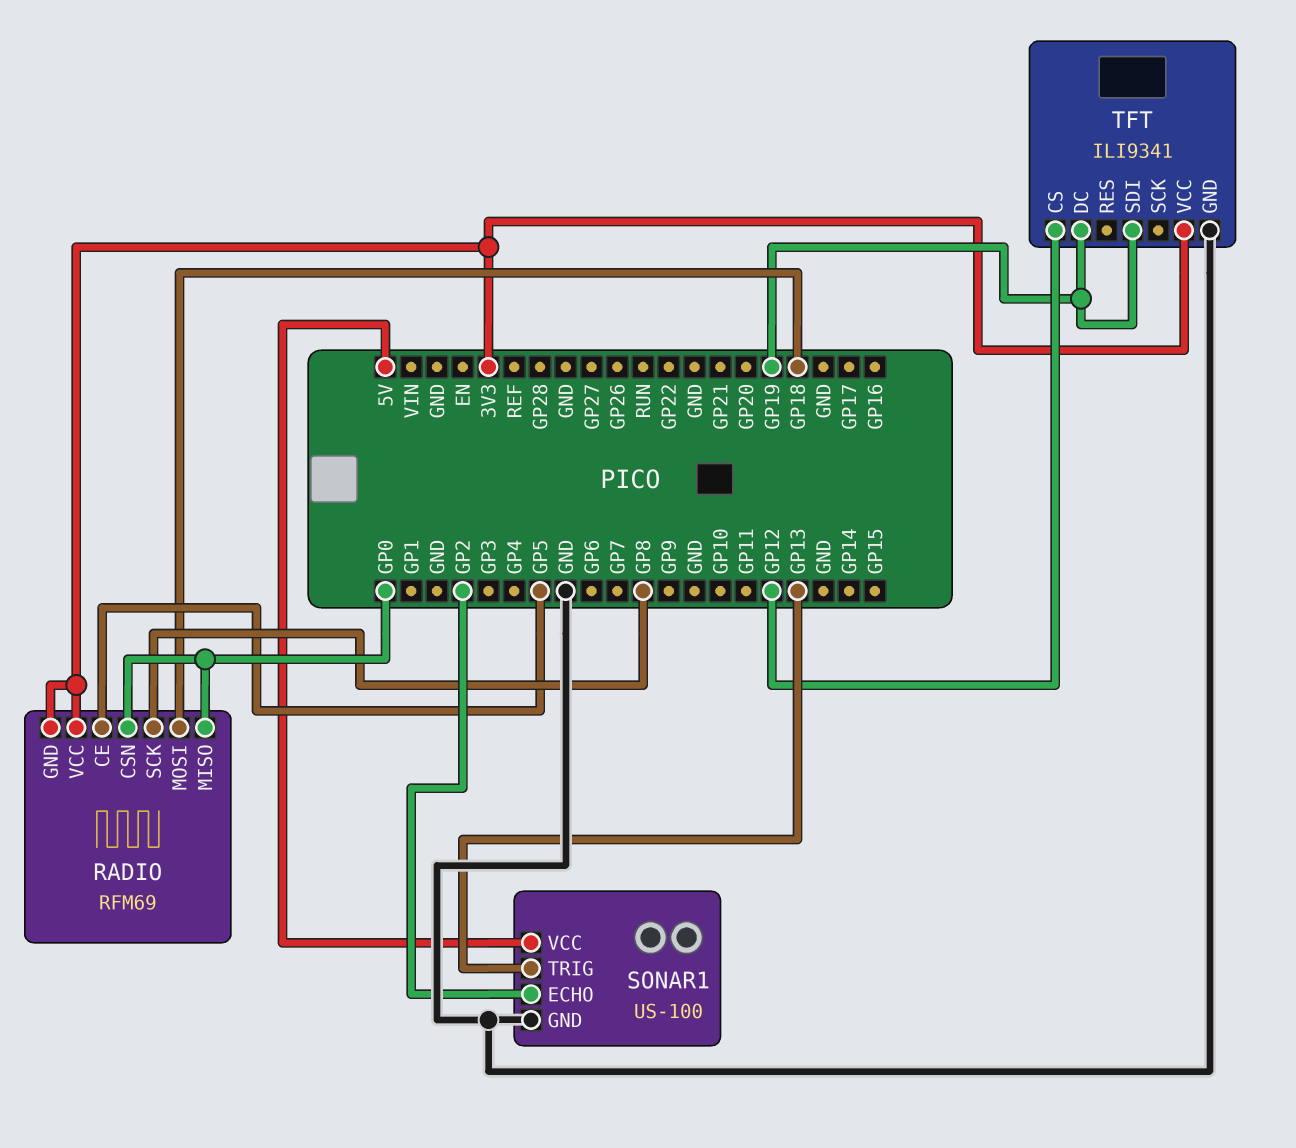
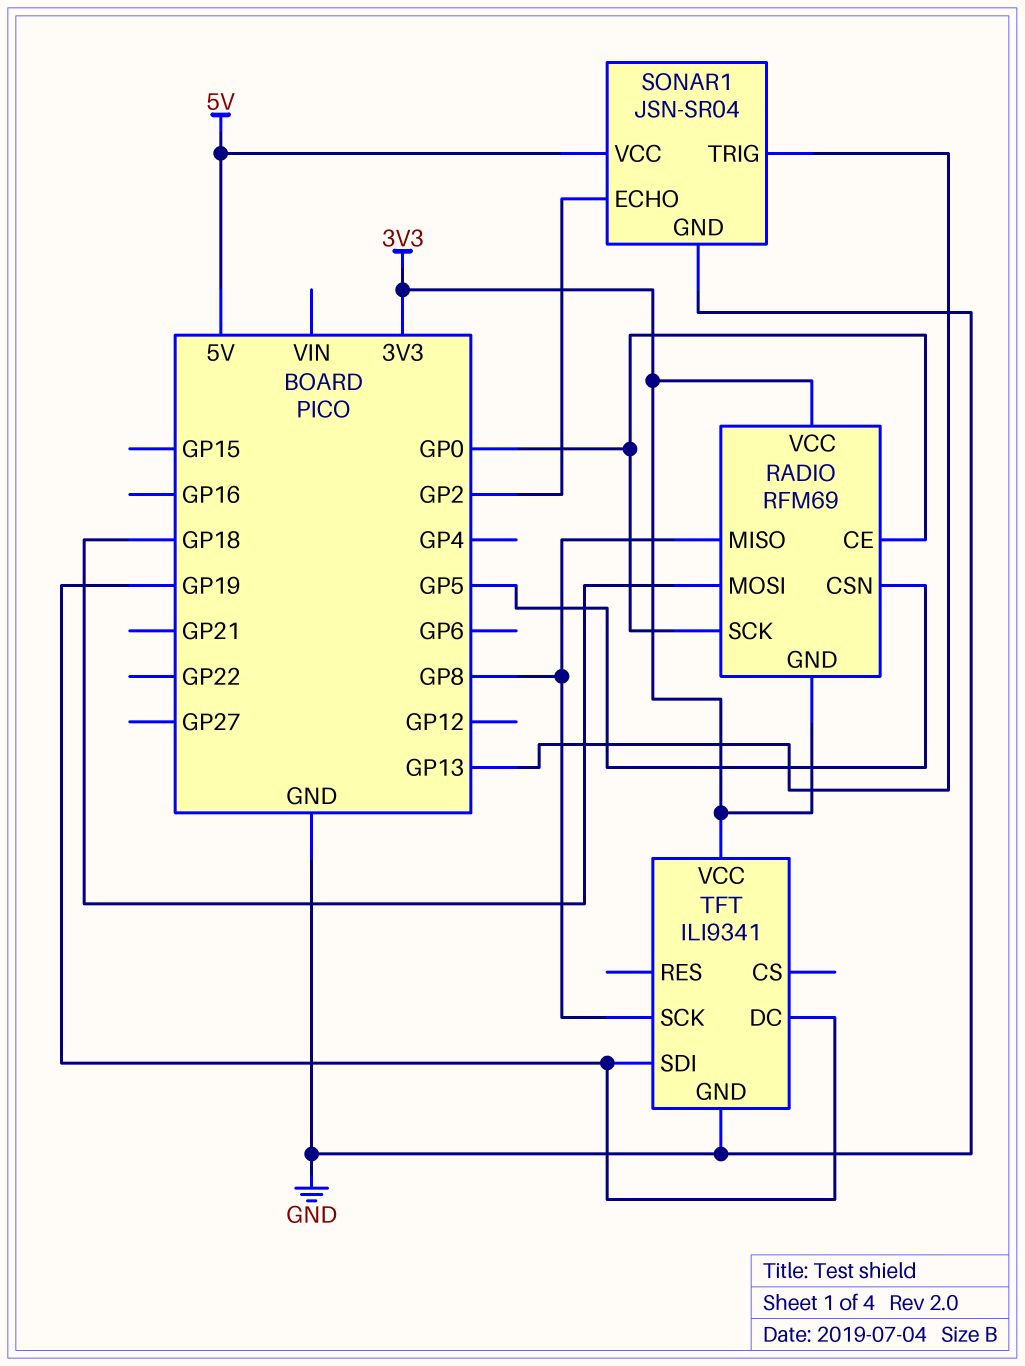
RADIO pin CE: GP5 -> GP0
RADIO pin CSN: GP0 -> GP5
RADIO pin MISO: GP0 -> GP8
RADIO pin SCK: GP8 -> GP0
SONAR1: US-100 -> JSN-SR04
TFT pin CS: GP12 -> none
TFT pin SCK: none -> GP8

